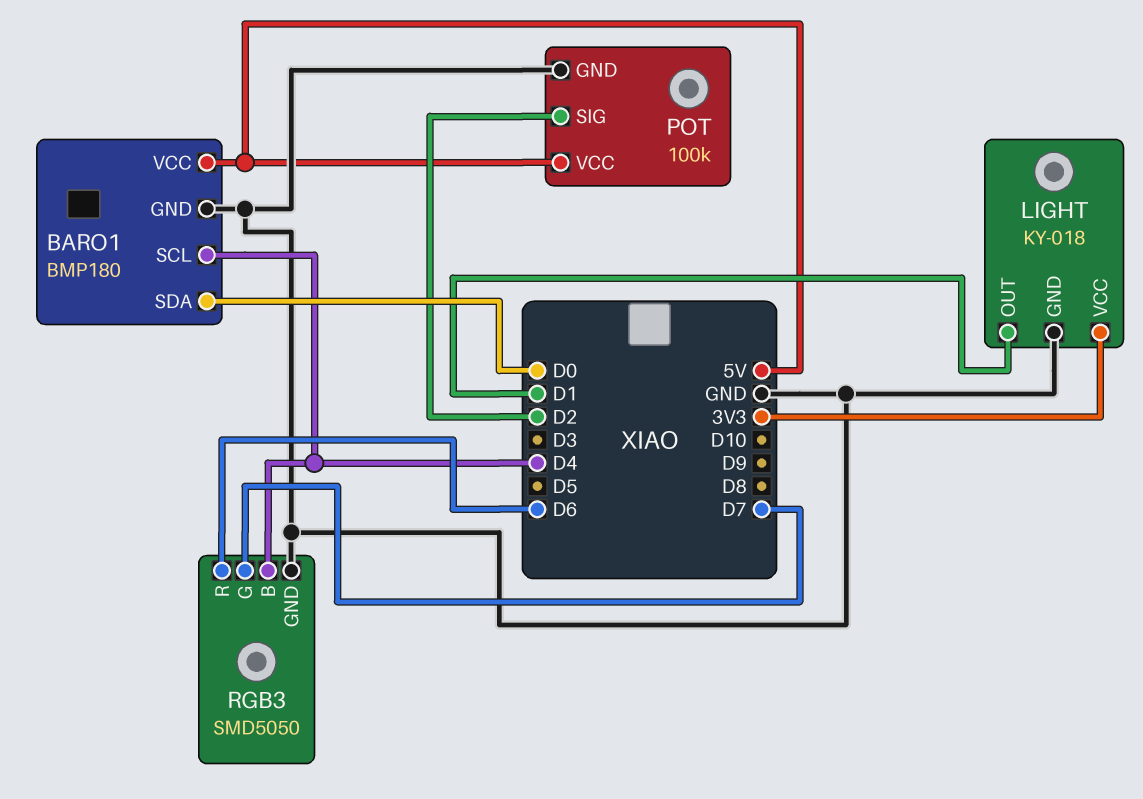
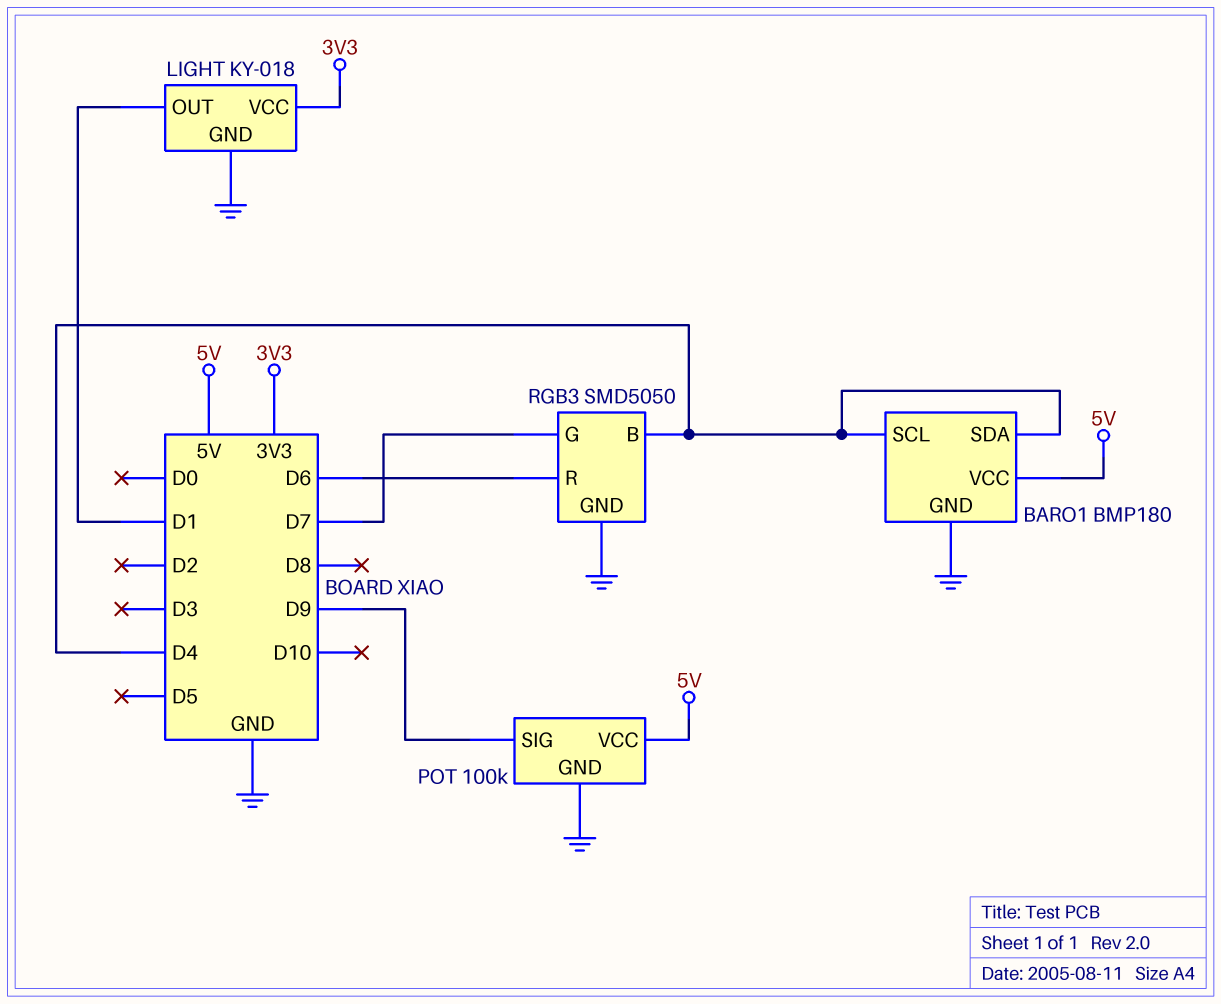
BARO1 pin SDA: D0 -> D4
POT pin SIG: D2 -> D9

